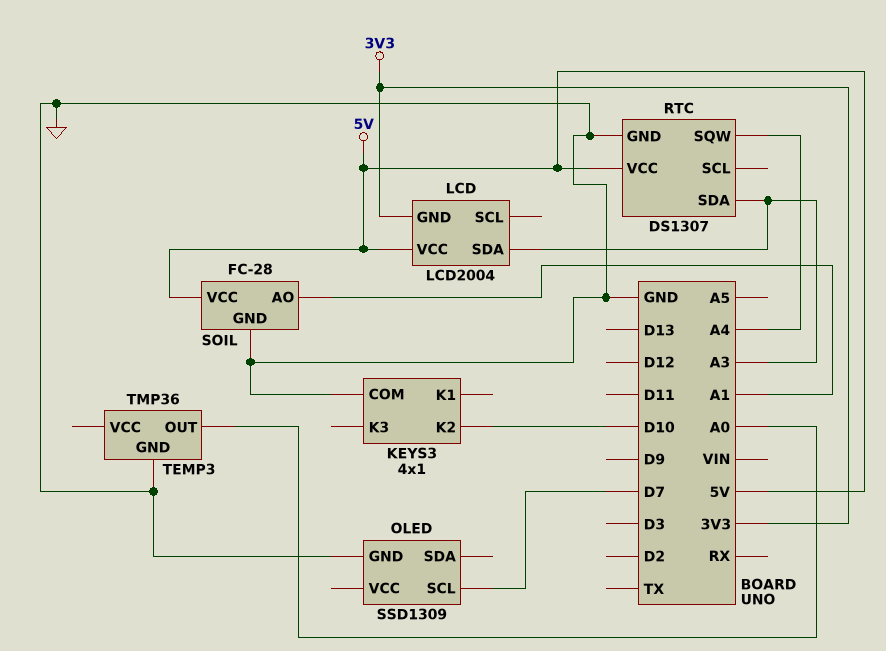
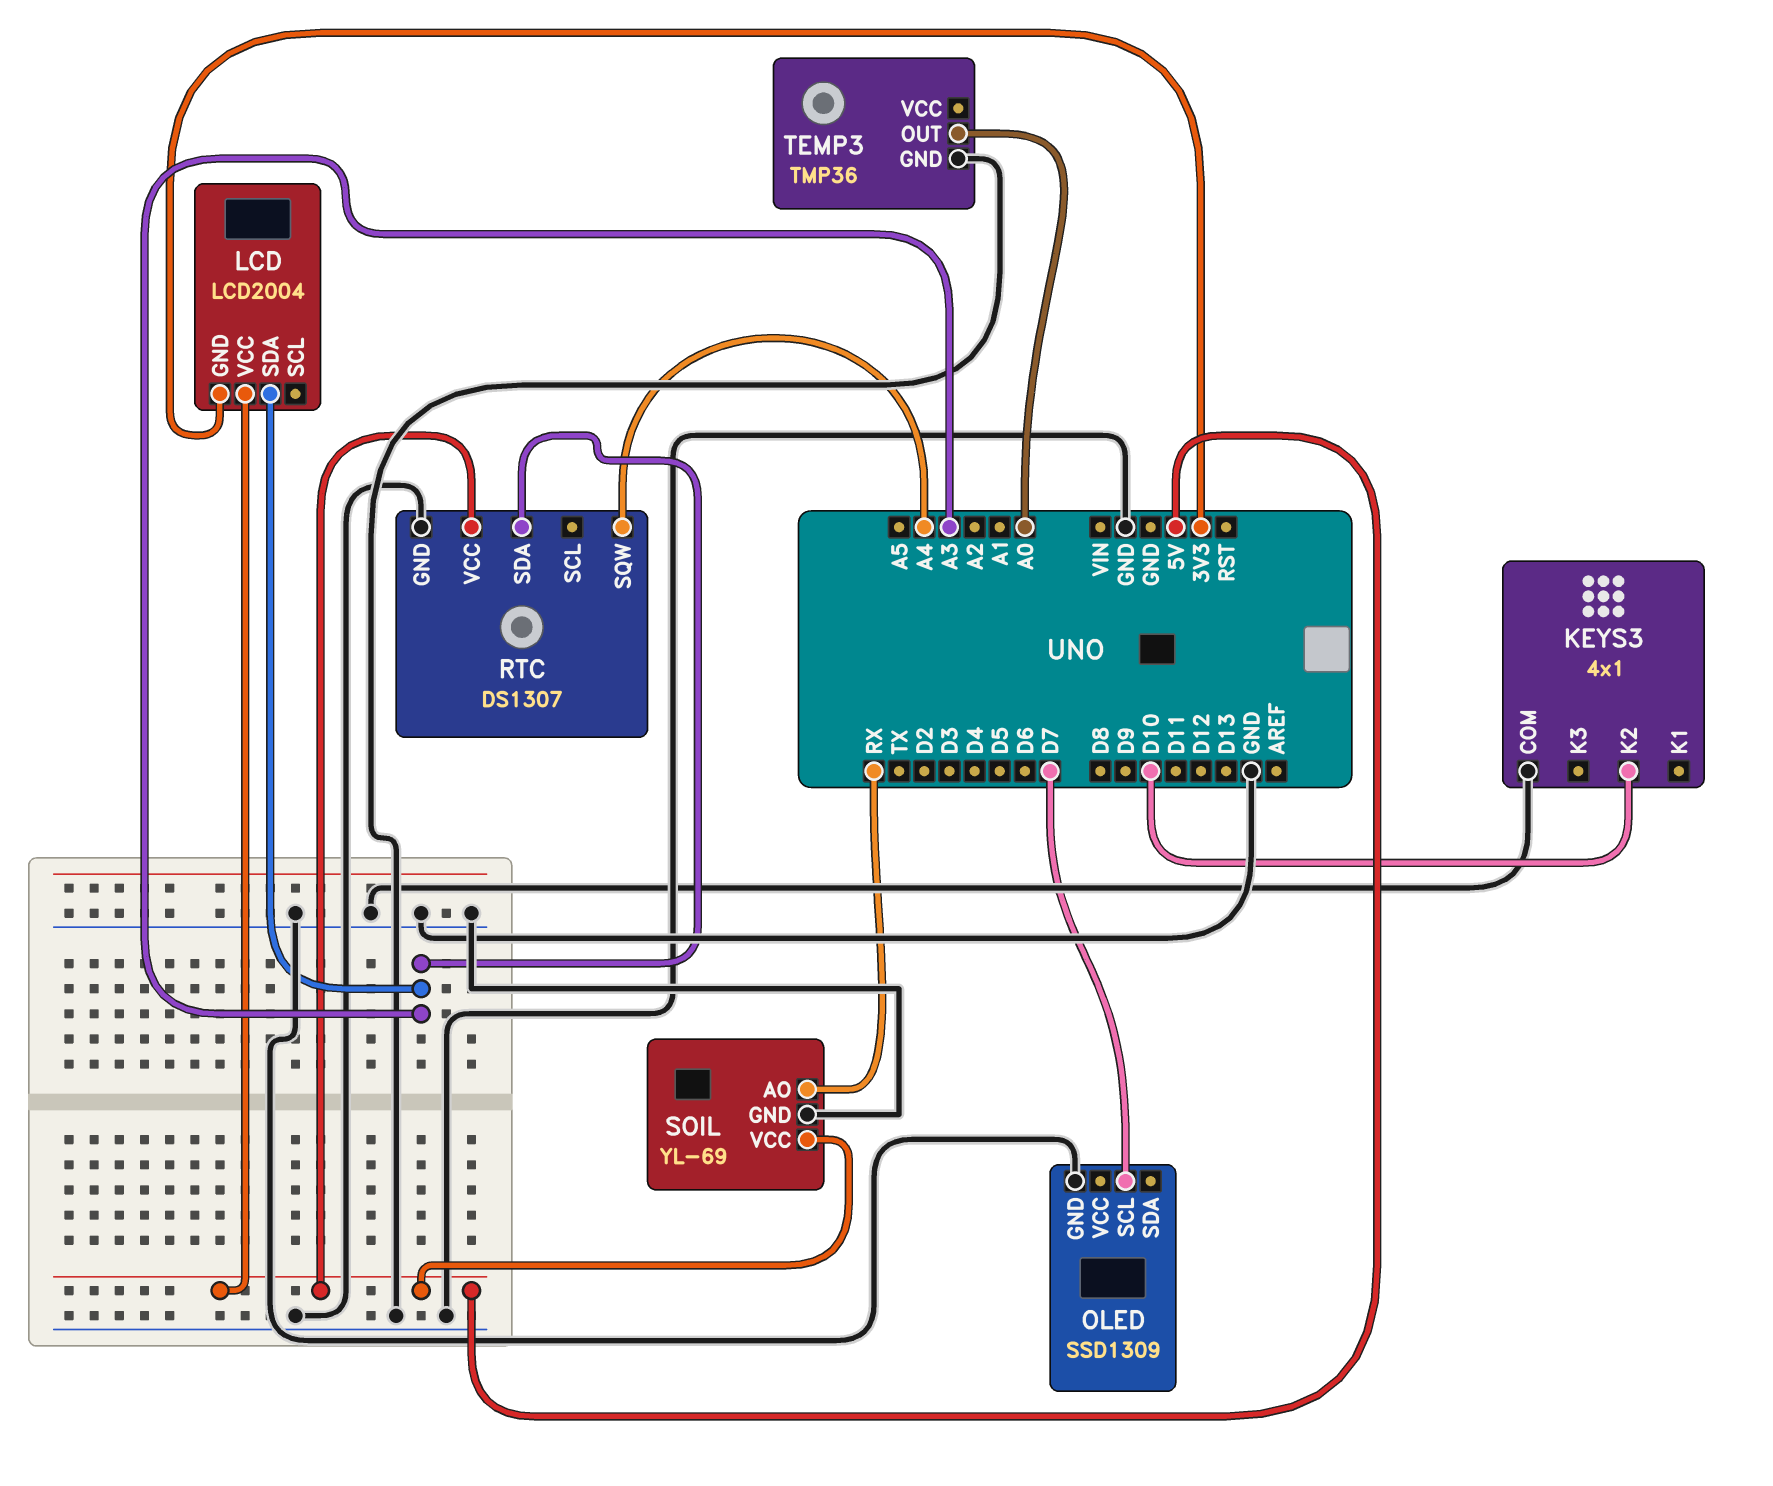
SOIL: FC-28 -> YL-69
SOIL pin AO: A1 -> RX

